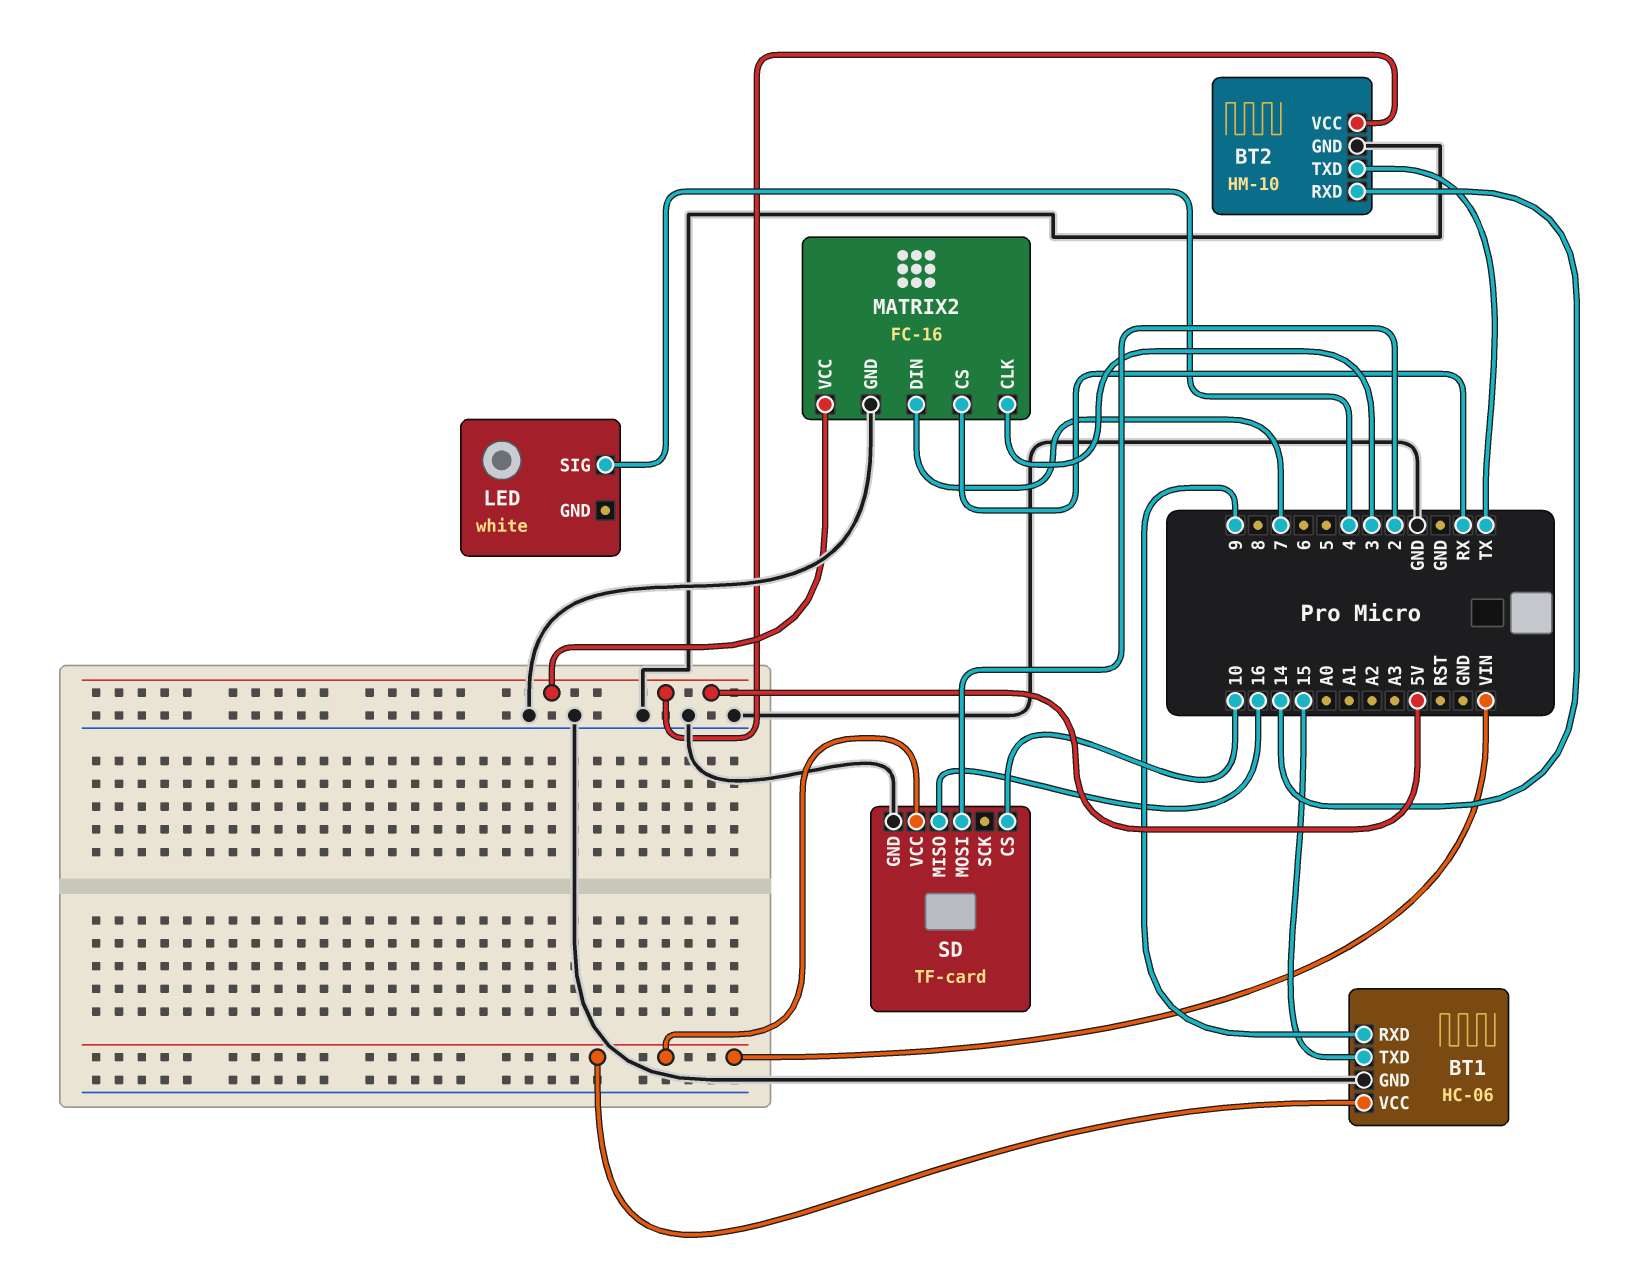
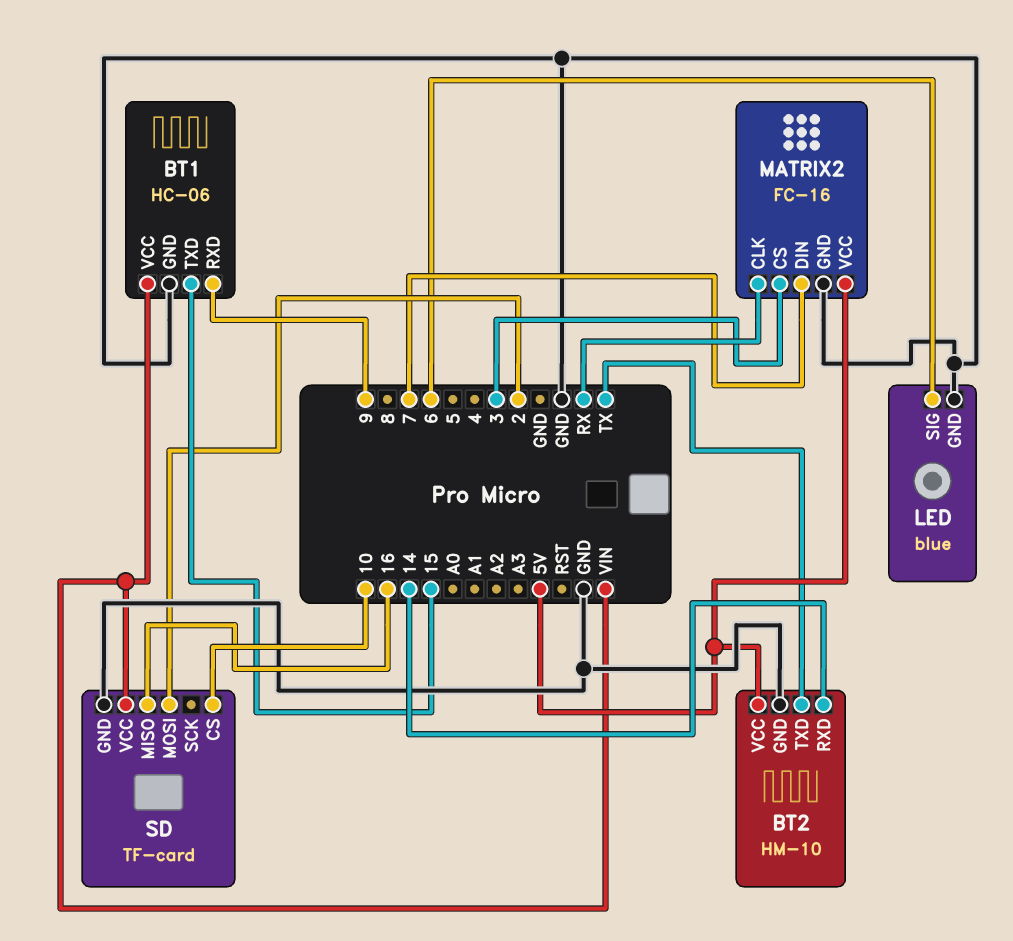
LED: white -> blue
LED pin GND: none -> GND
LED pin SIG: 4 -> 6
MATRIX2 pin CLK: 3 -> RX
MATRIX2 pin CS: RX -> 3

